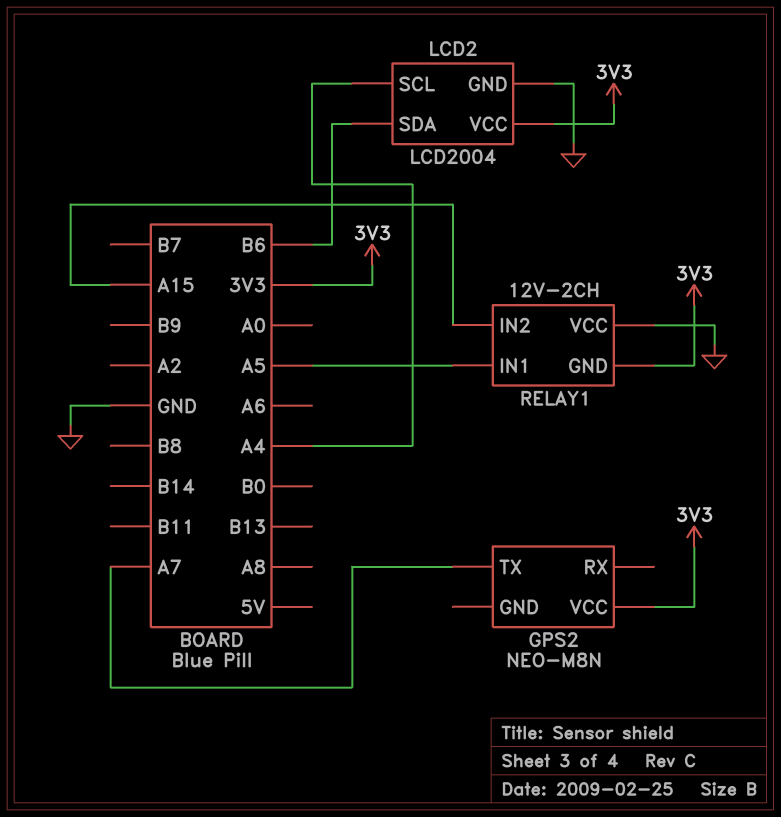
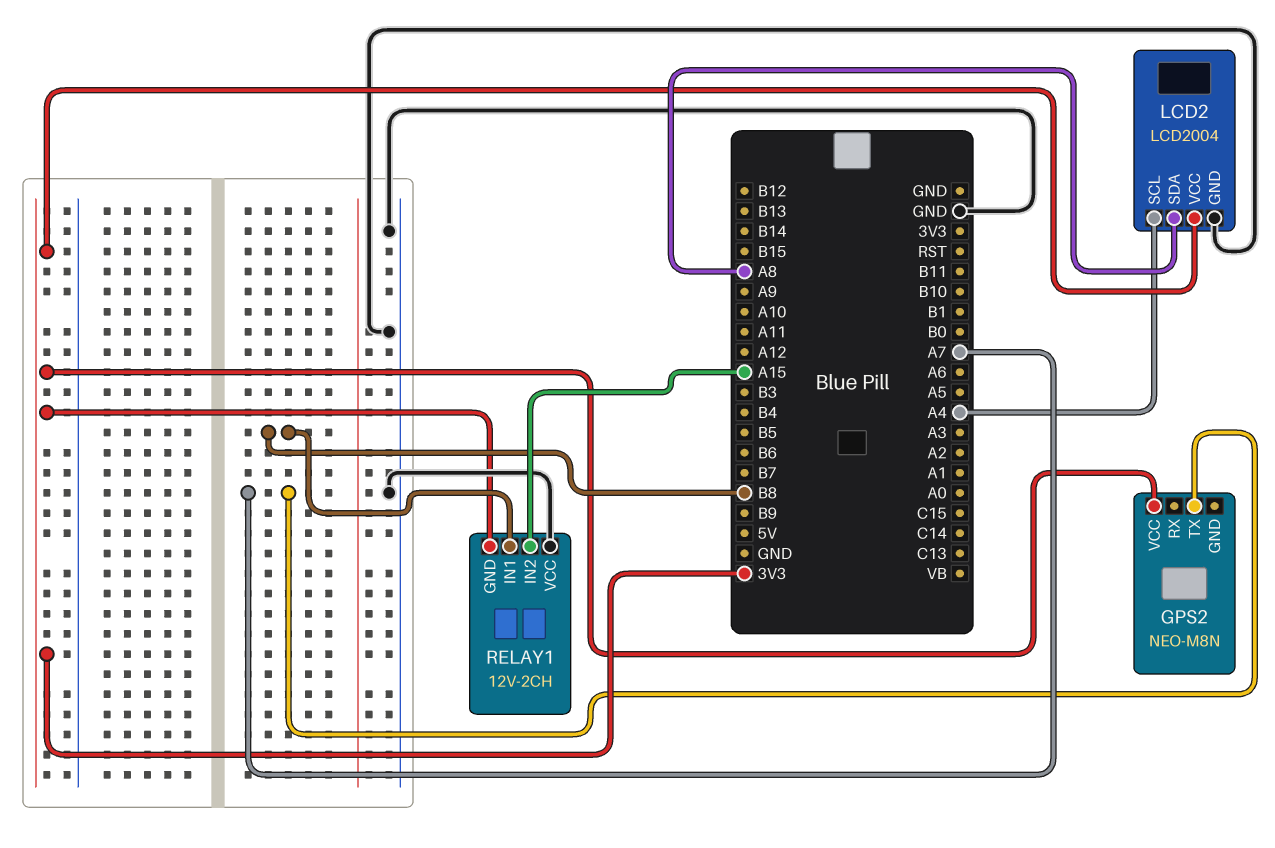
LCD2 pin SDA: B6 -> A8
RELAY1 pin IN1: A5 -> B8

